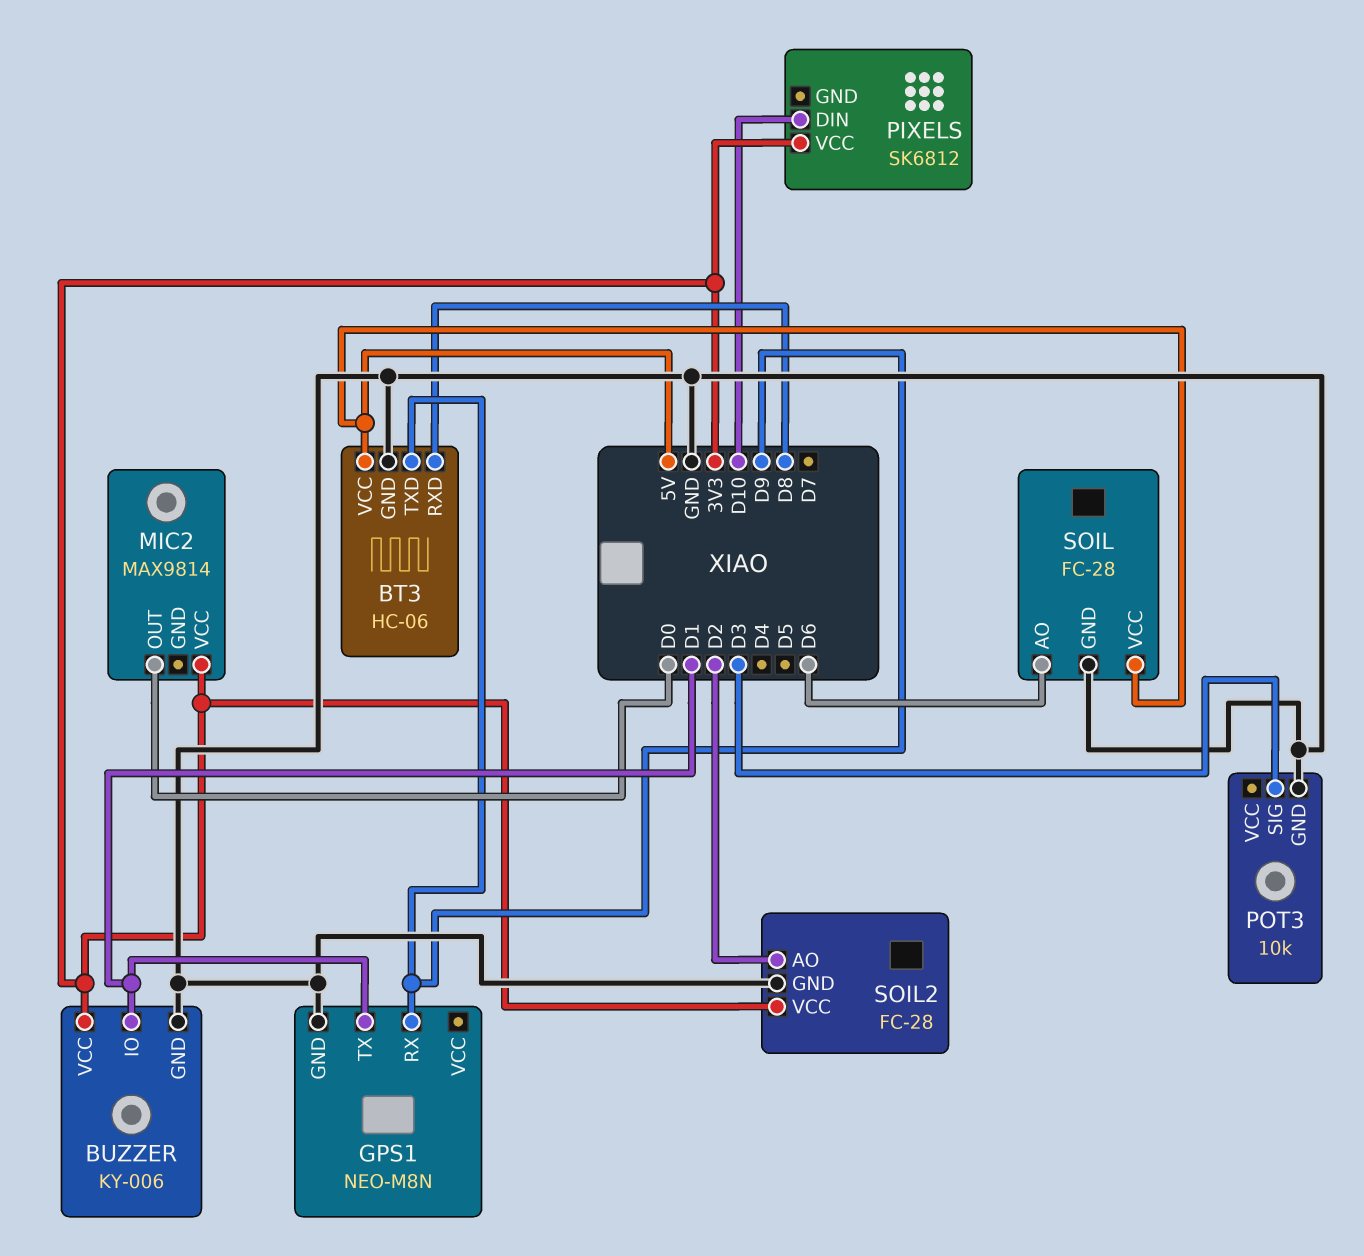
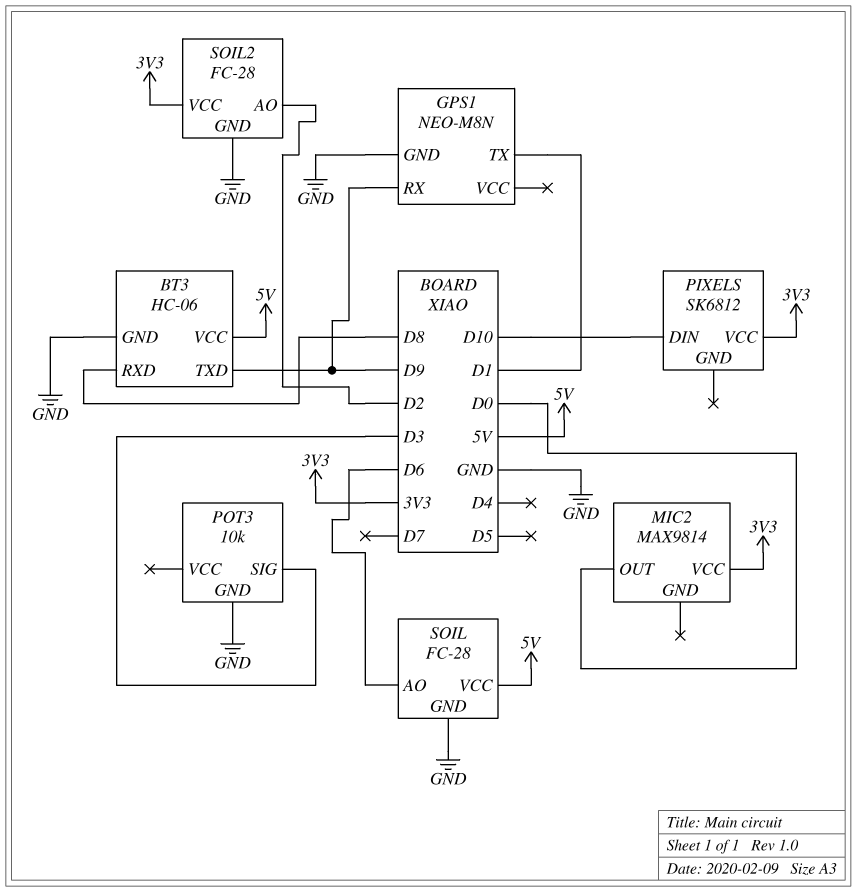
BUZZER: KY-006 -> none
BUZZER pin GND: GND -> none
BUZZER pin IO: D1 -> none
BUZZER pin VCC: 3V3 -> none

